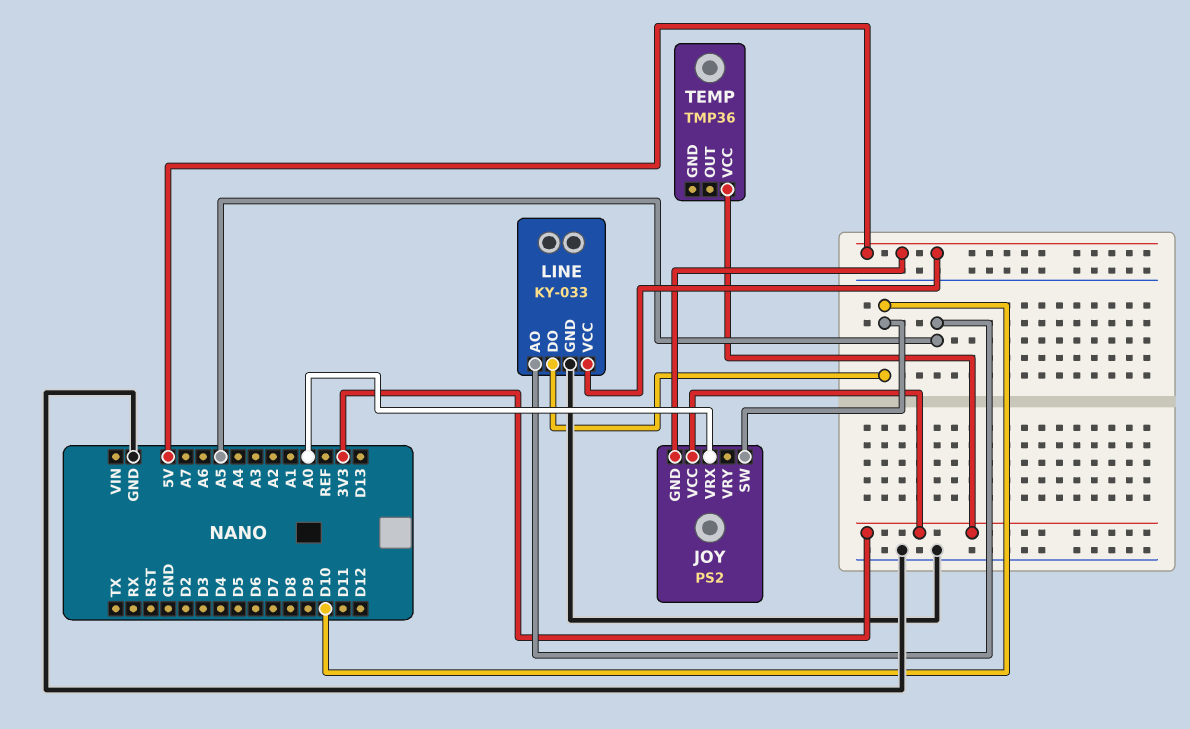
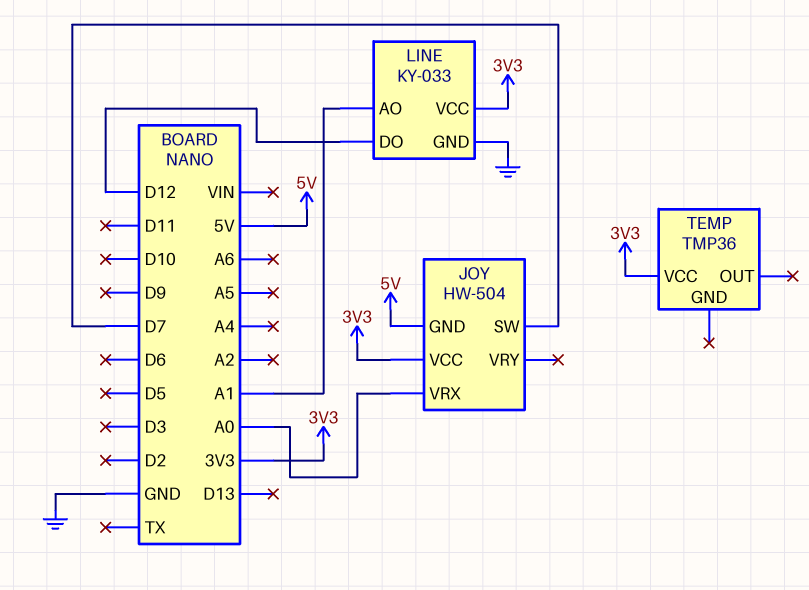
JOY: PS2 -> HW-504
JOY pin SW: D10 -> D7
LINE pin AO: A5 -> A1
LINE pin DO: D10 -> D12
LINE pin VCC: 5V -> 3V3

